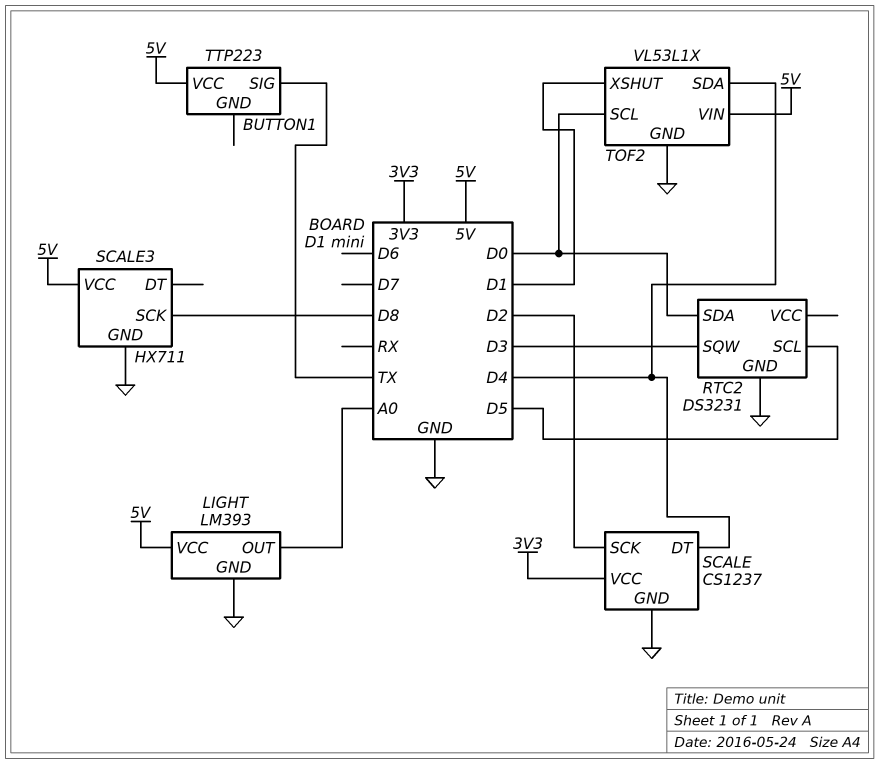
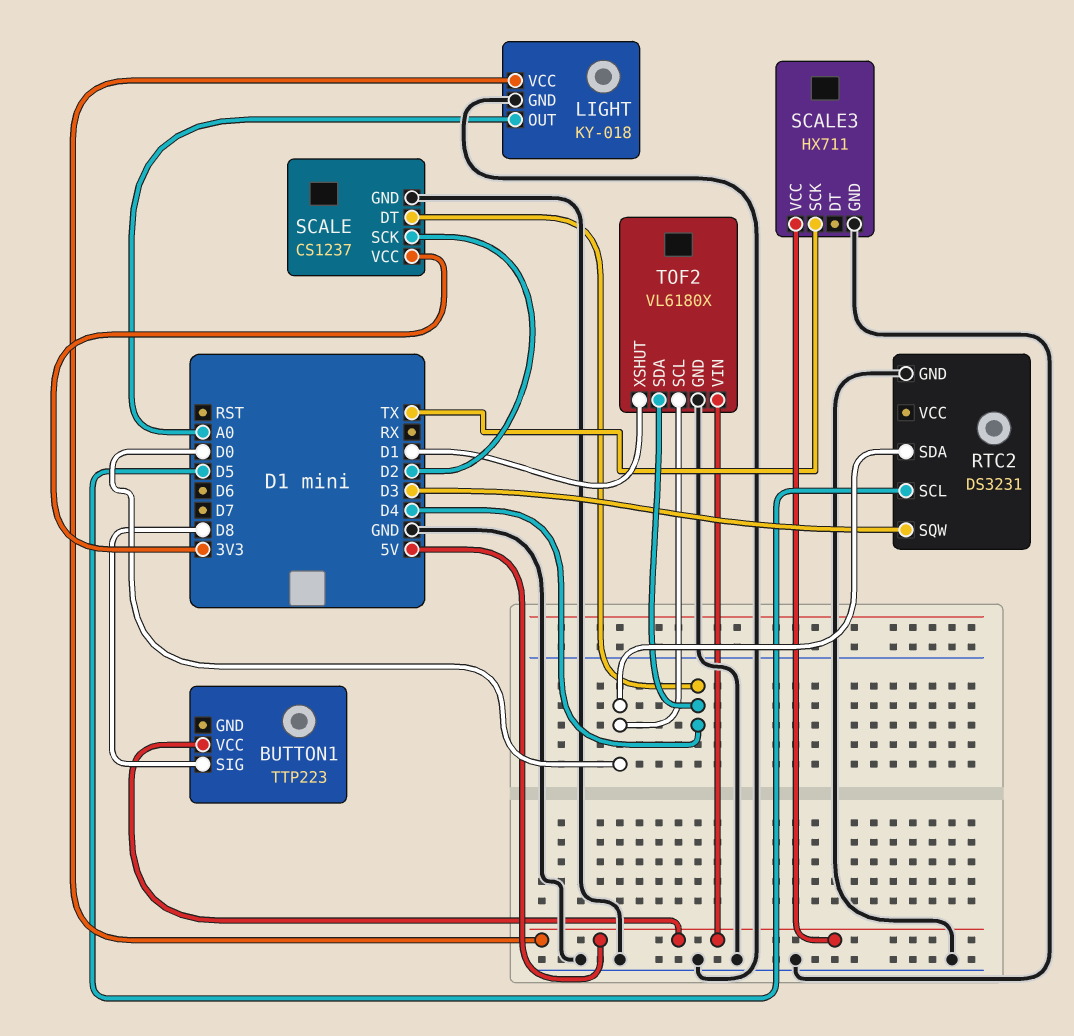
BUTTON1 pin SIG: TX -> D8
LIGHT: LM393 -> KY-018
SCALE3 pin SCK: D8 -> TX
TOF2: VL53L1X -> VL6180X

